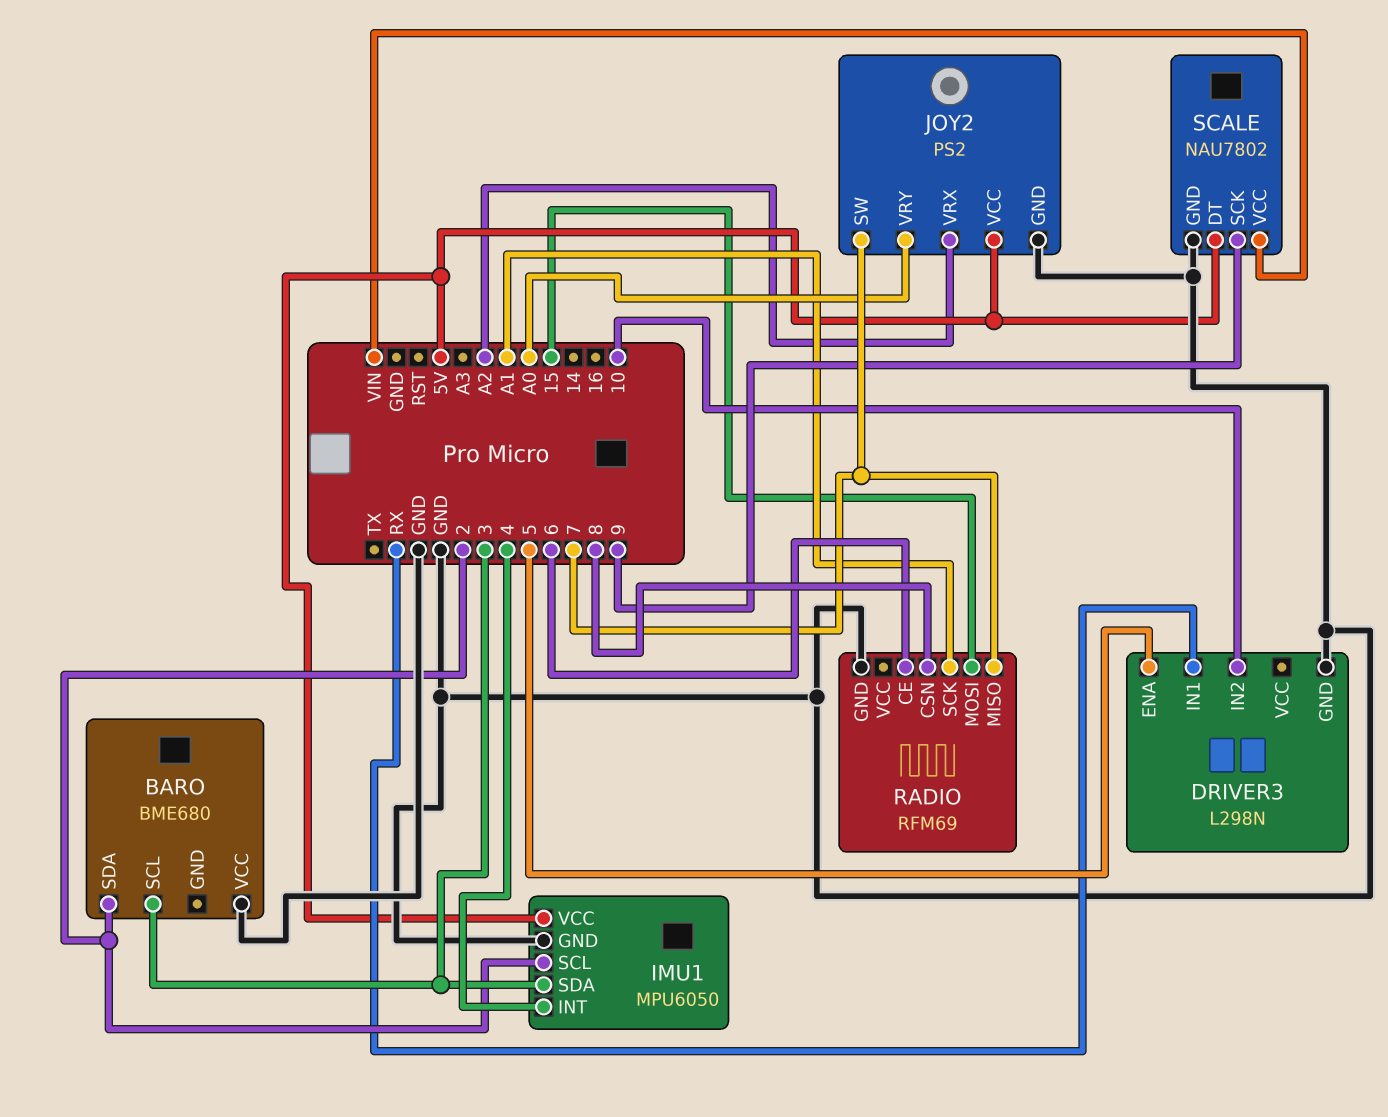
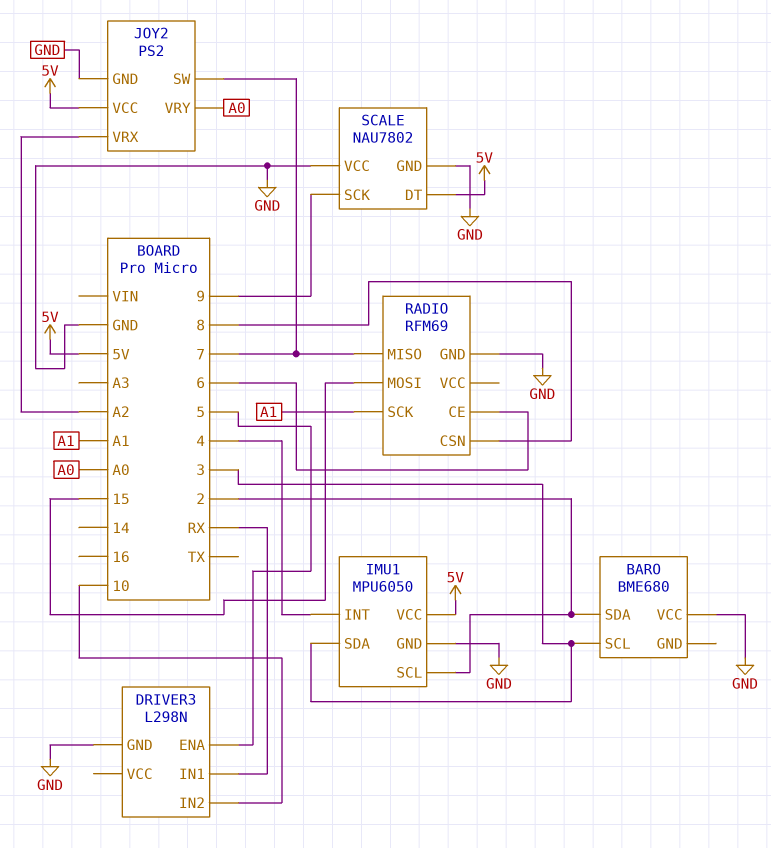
SCALE pin VCC: VIN -> GND

